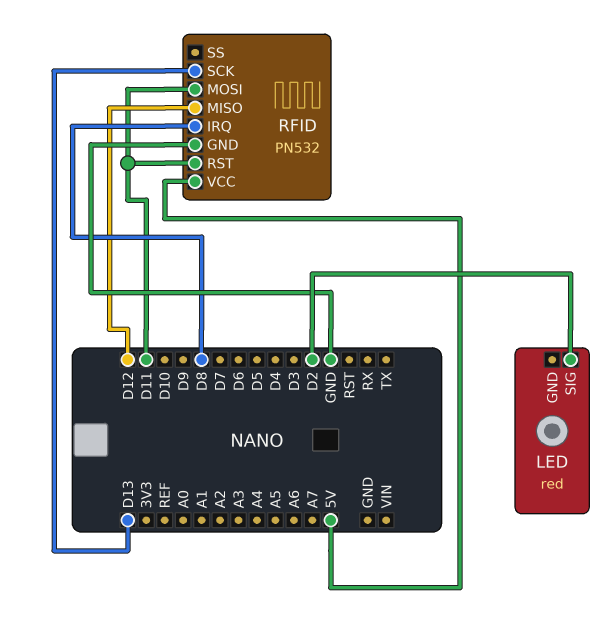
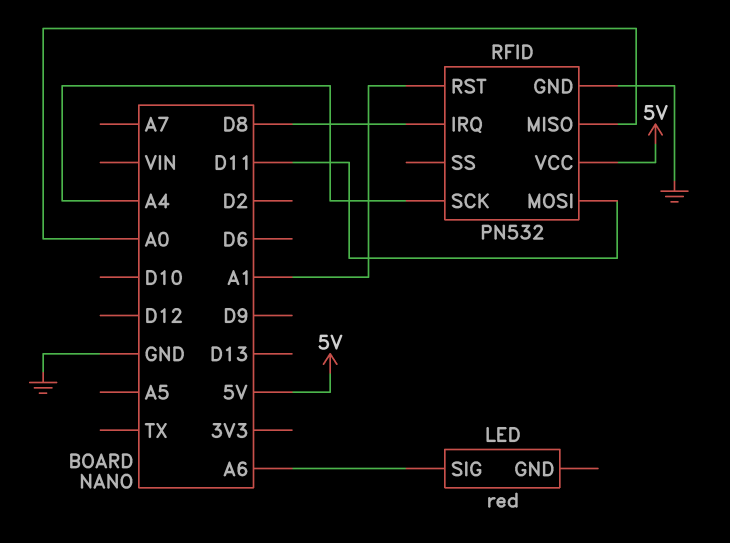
LED pin SIG: D2 -> A6
RFID pin MISO: D12 -> A0
RFID pin RST: D11 -> A1
RFID pin SCK: D13 -> A4

